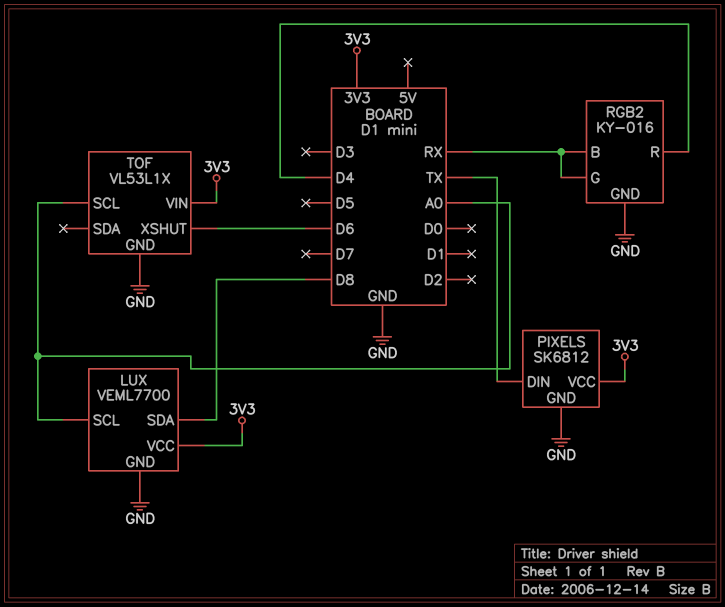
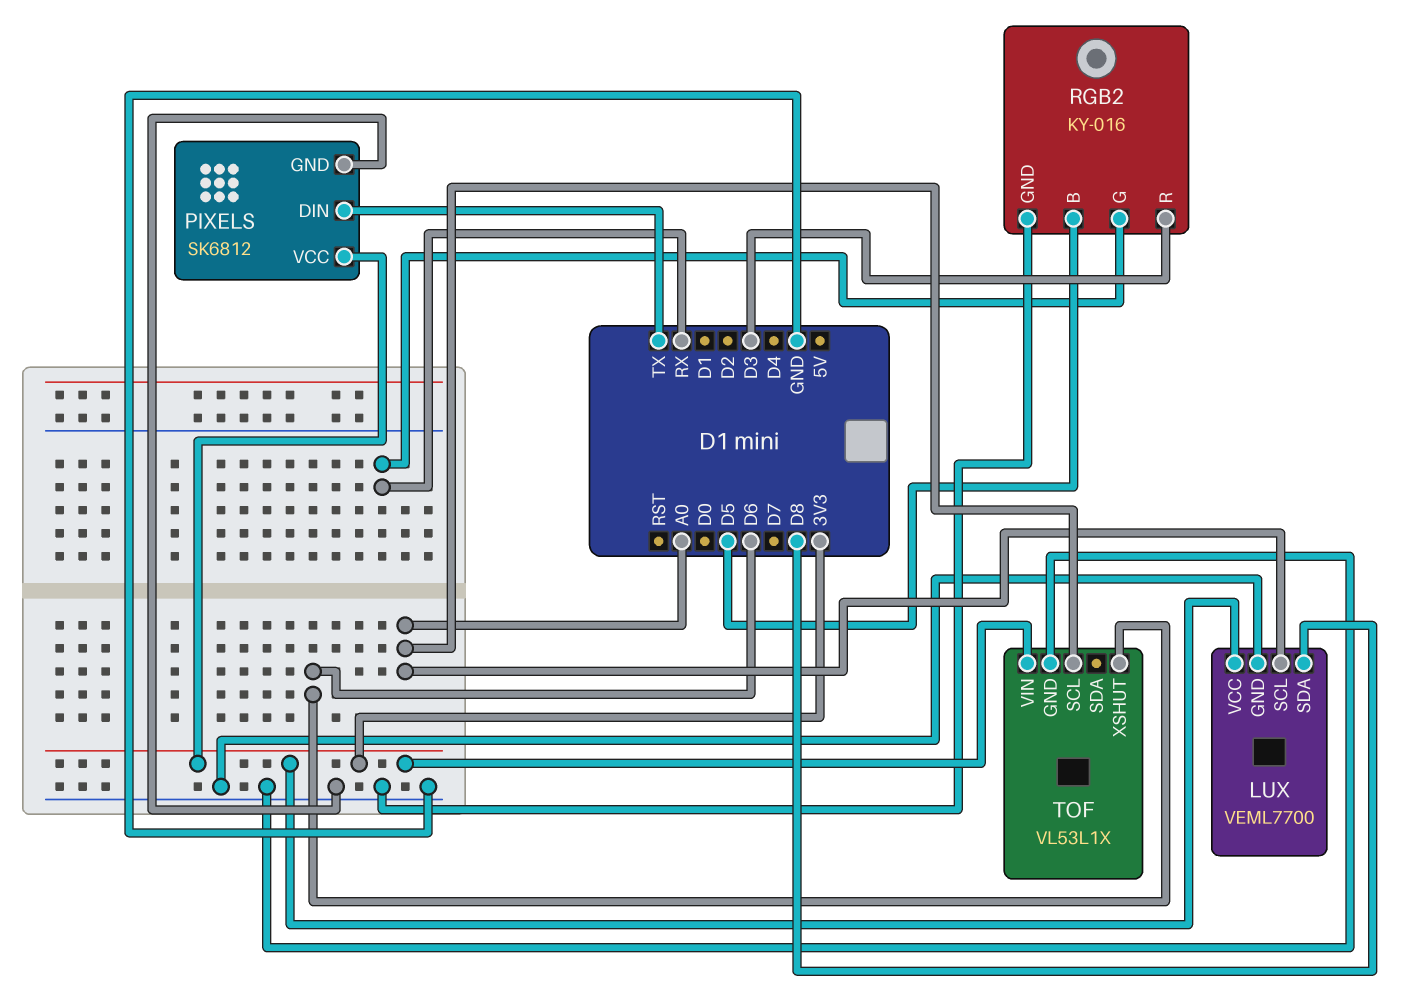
RGB2 pin B: RX -> D5
RGB2 pin R: D4 -> D3

